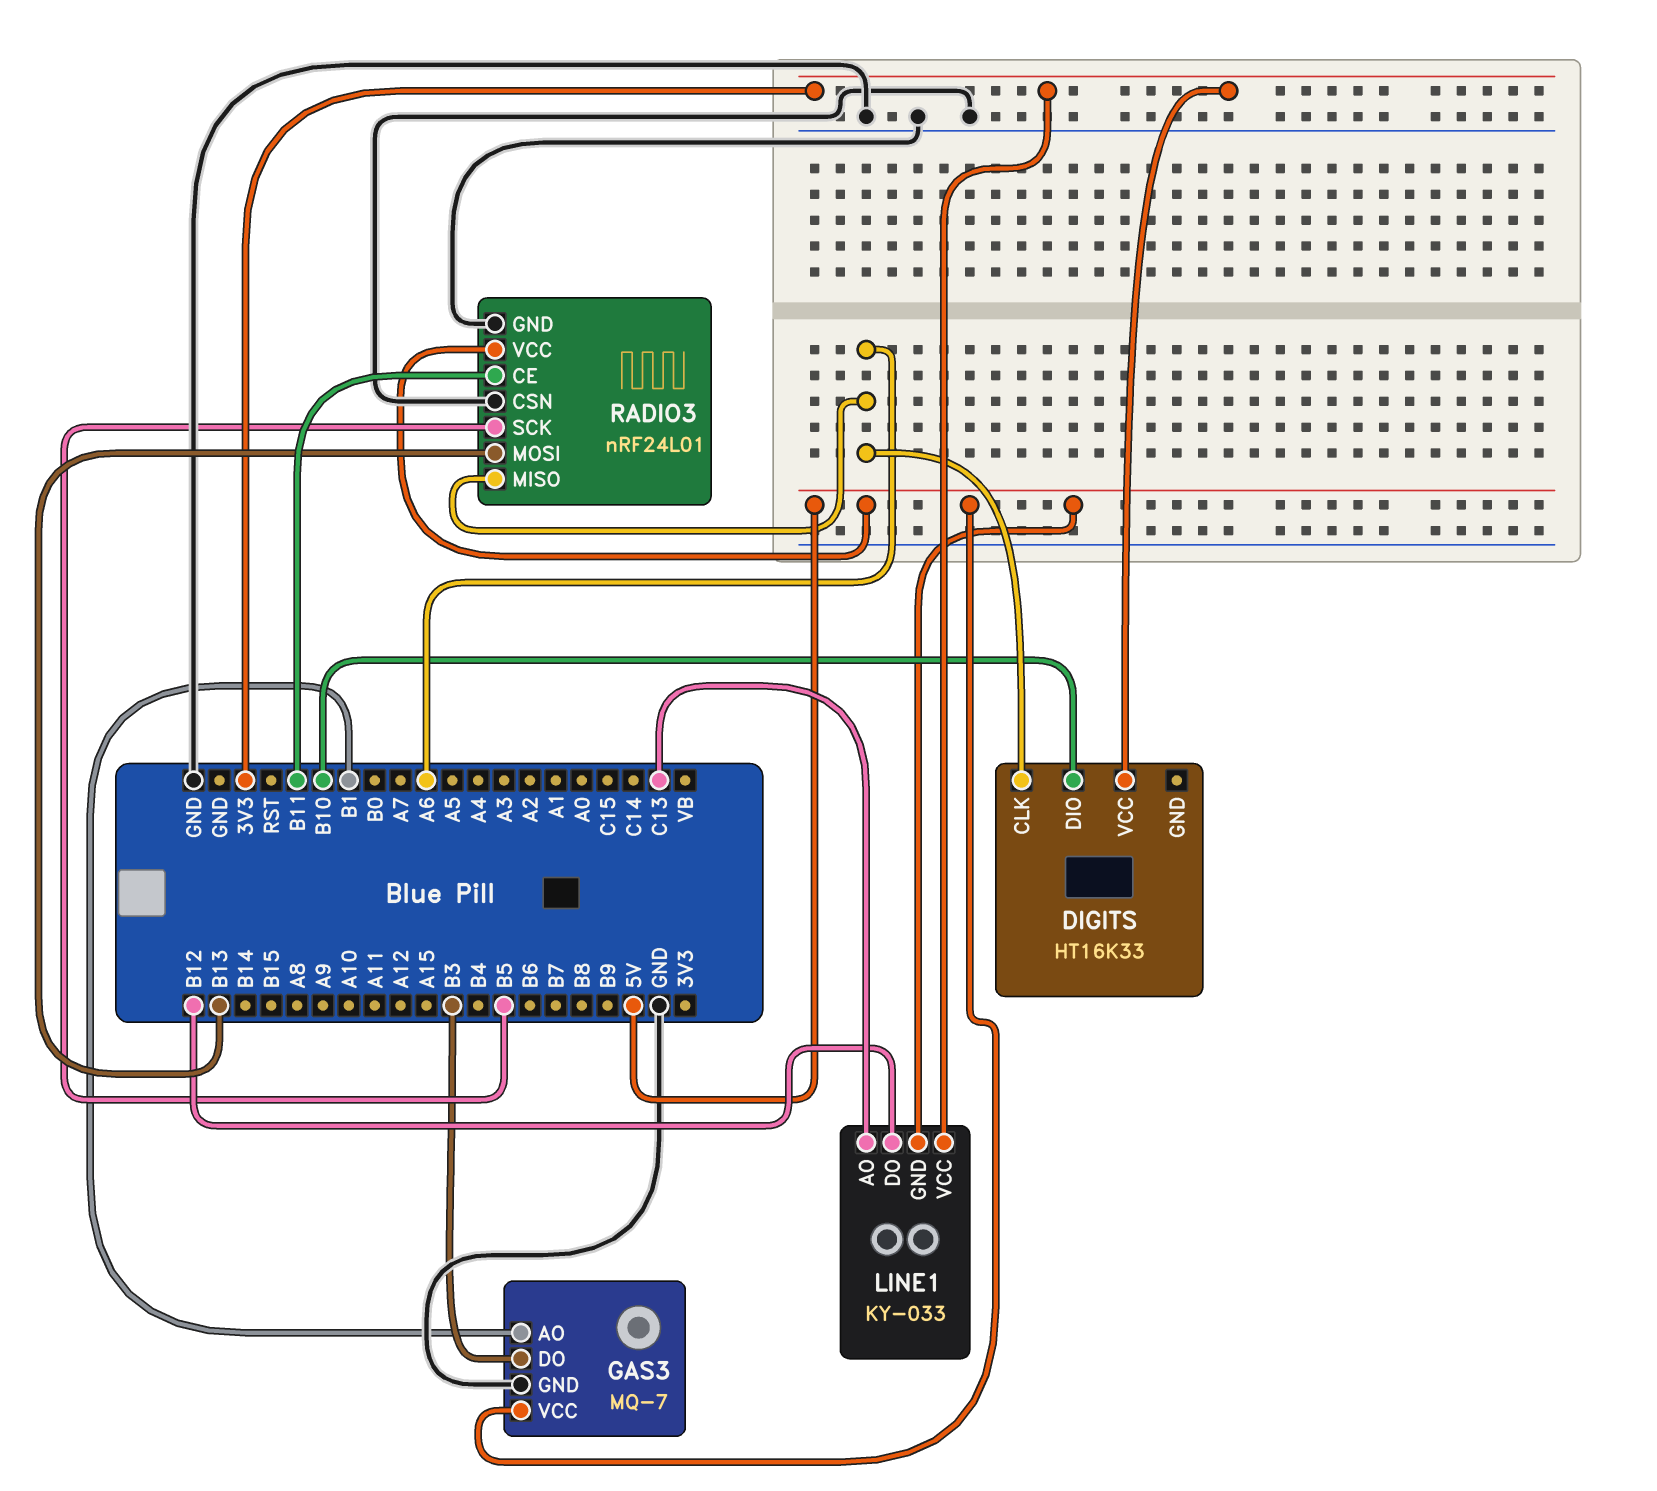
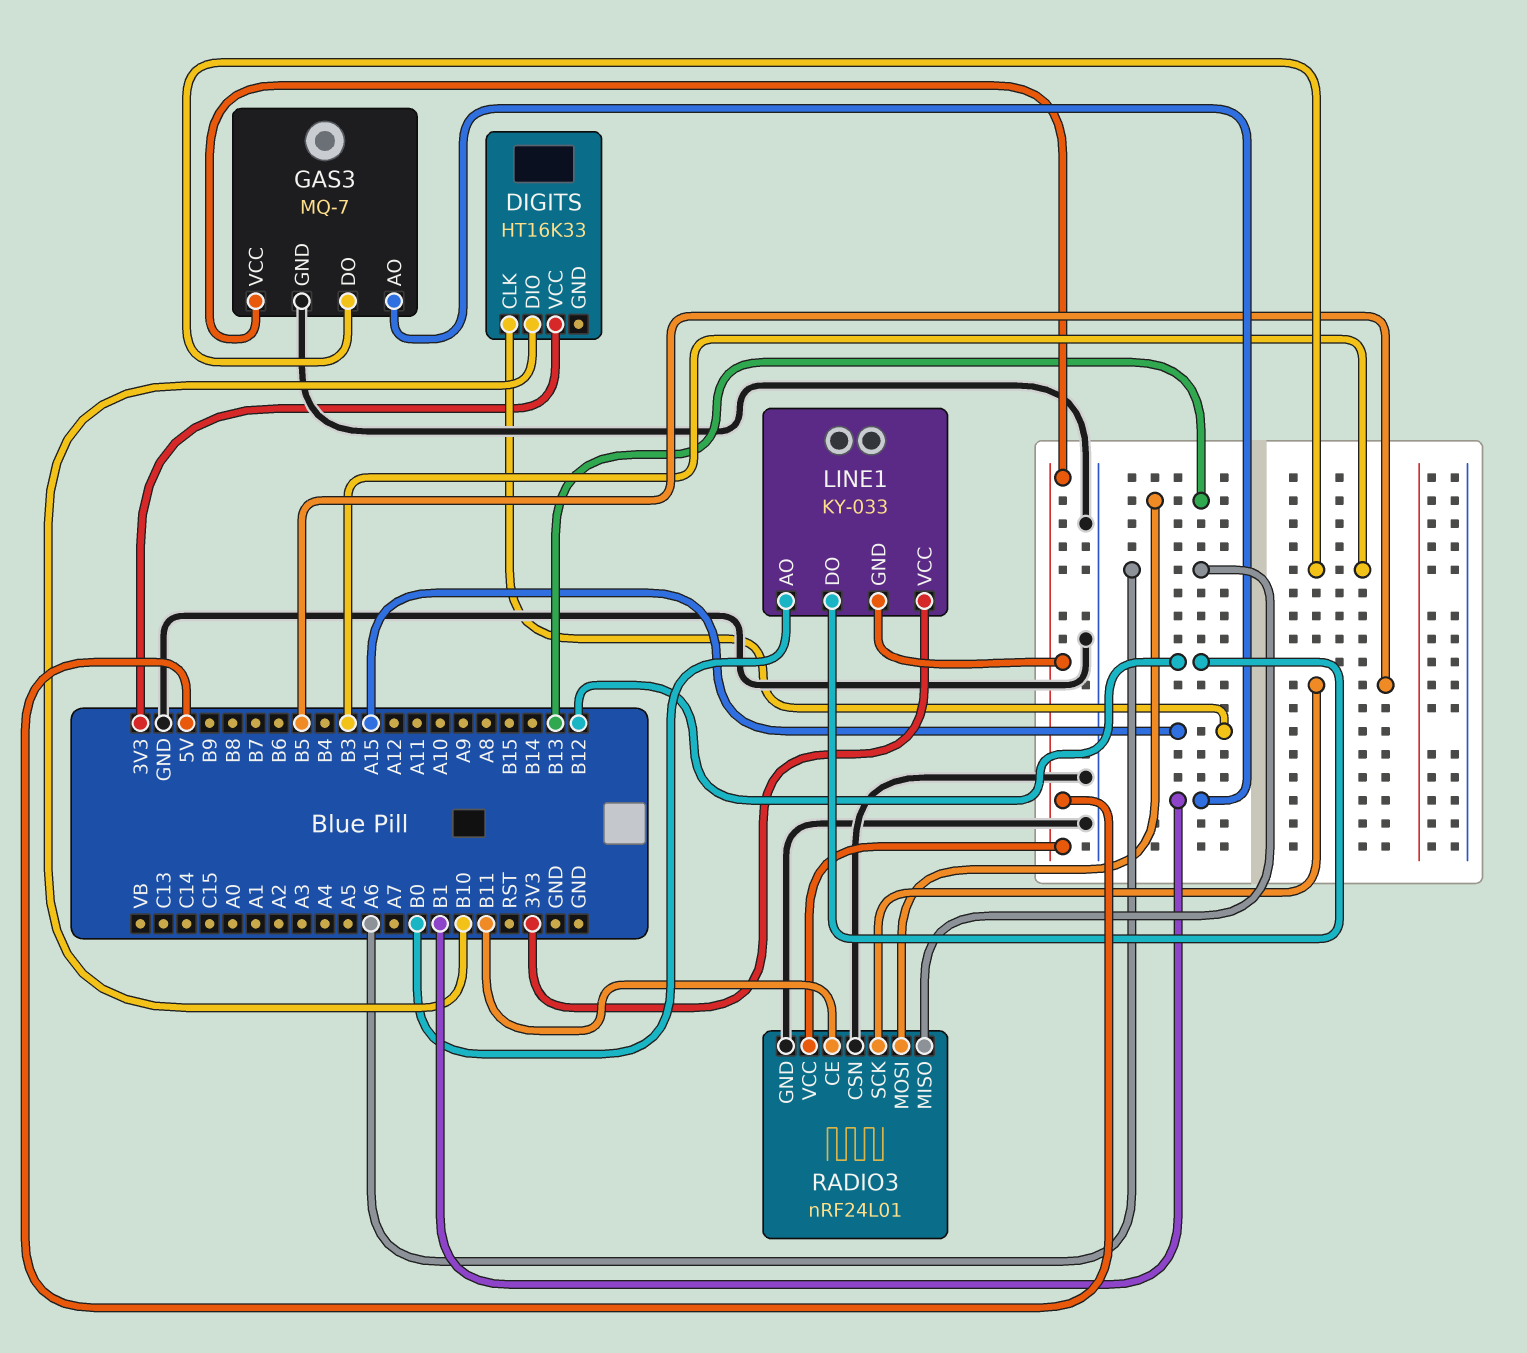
DIGITS pin CLK: A6 -> A15
LINE1 pin AO: C13 -> B0

